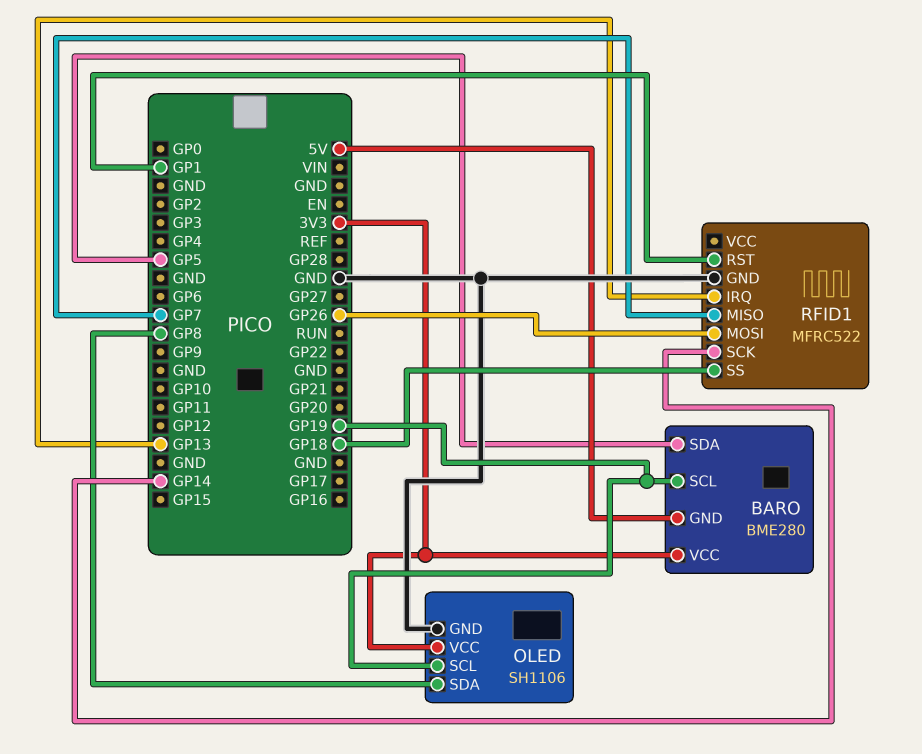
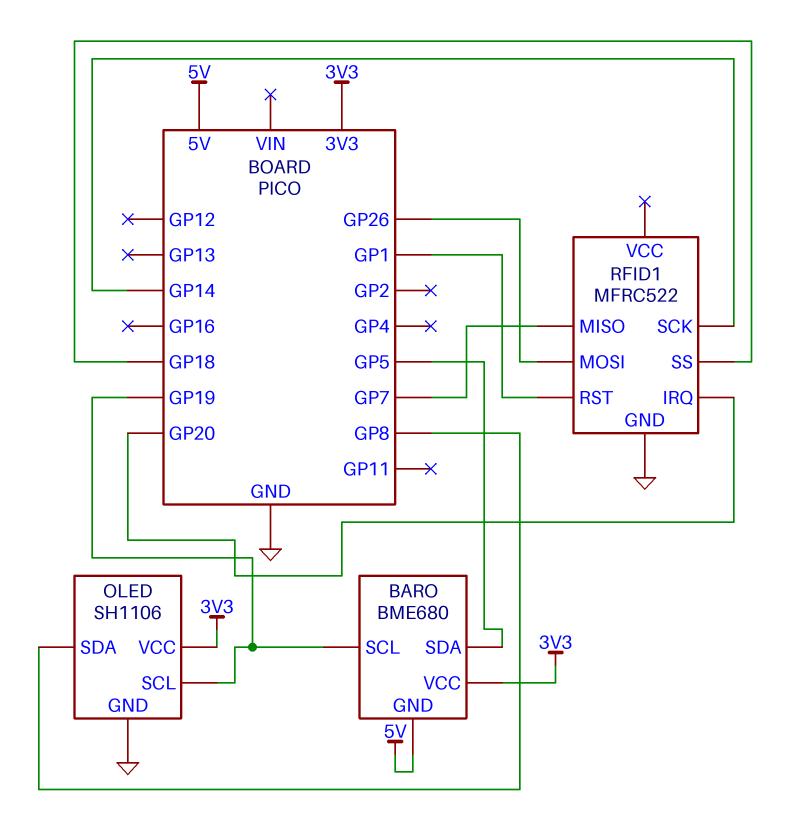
BARO: BME280 -> BME680
RFID1 pin IRQ: GP13 -> GP20

